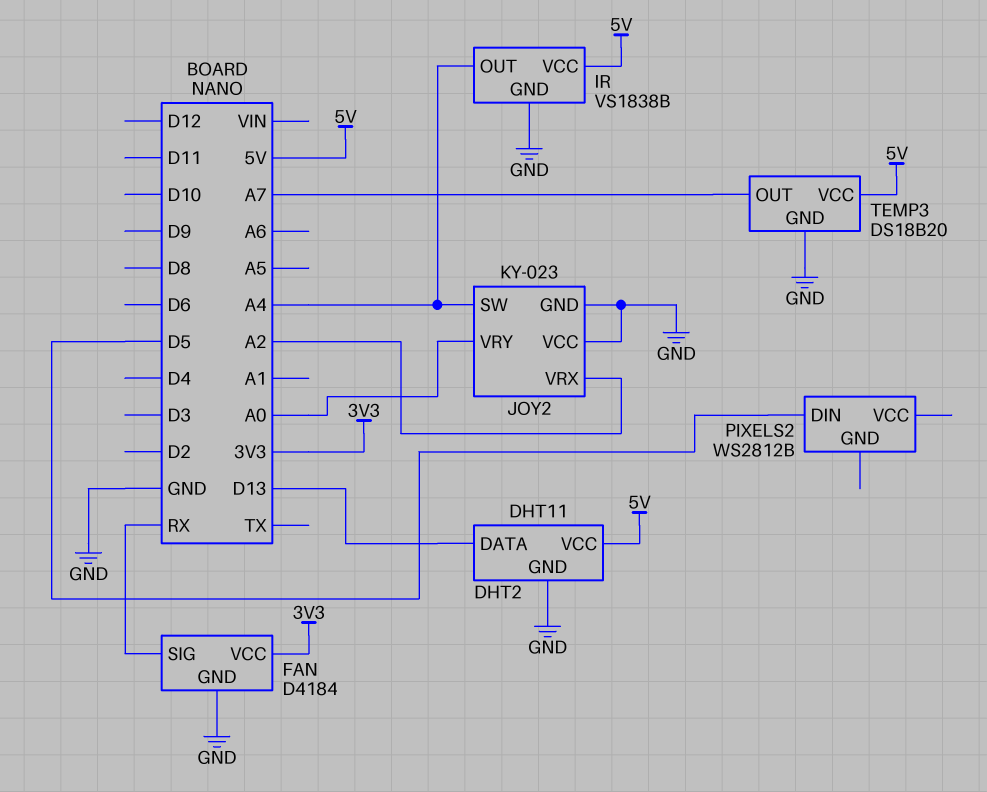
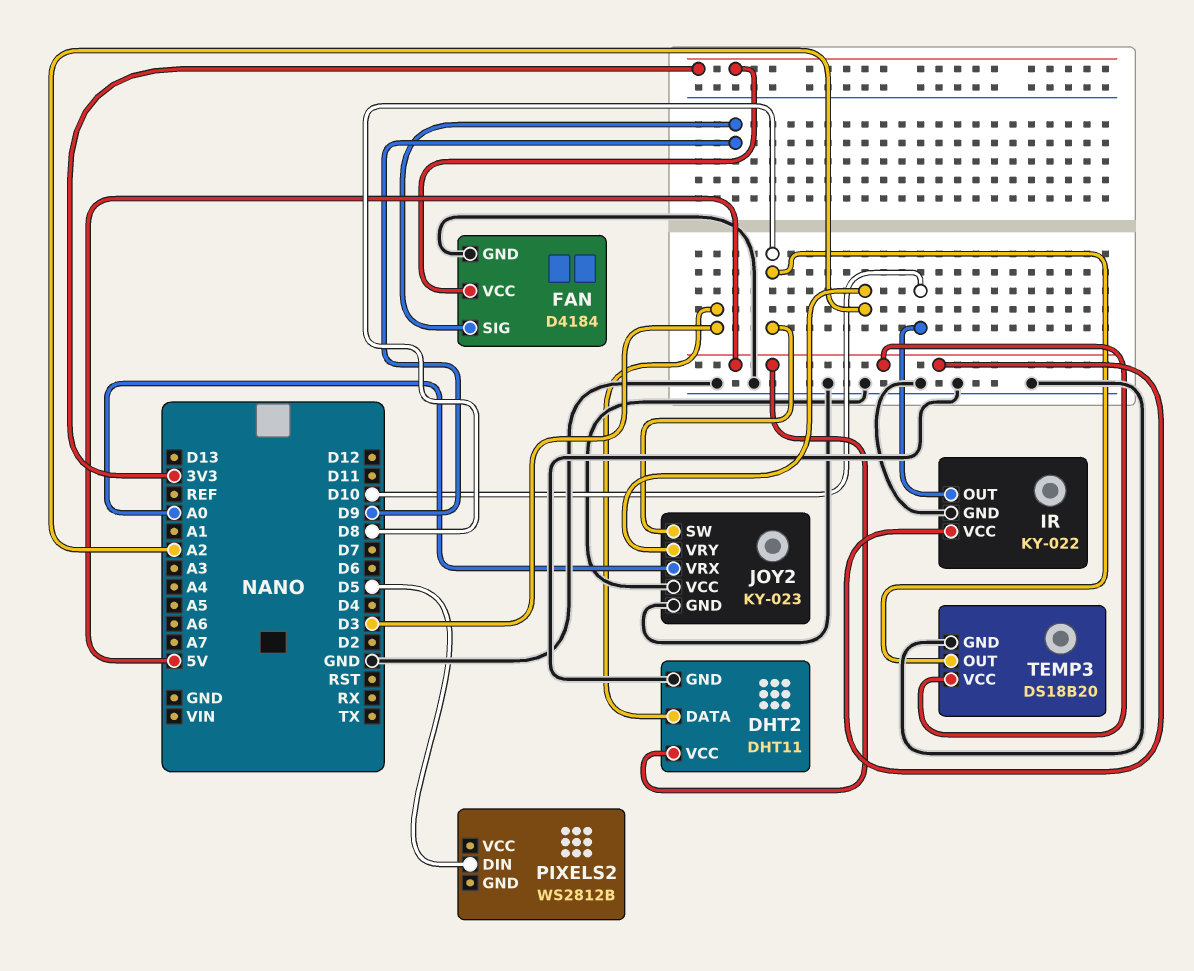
DHT2 pin DATA: D13 -> D3
FAN pin SIG: RX -> D9
IR: VS1838B -> KY-022
IR pin OUT: A4 -> D10
JOY2 pin SW: A4 -> D8
JOY2 pin VRX: A2 -> A0
JOY2 pin VRY: A0 -> A2
TEMP3 pin OUT: A7 -> D8

